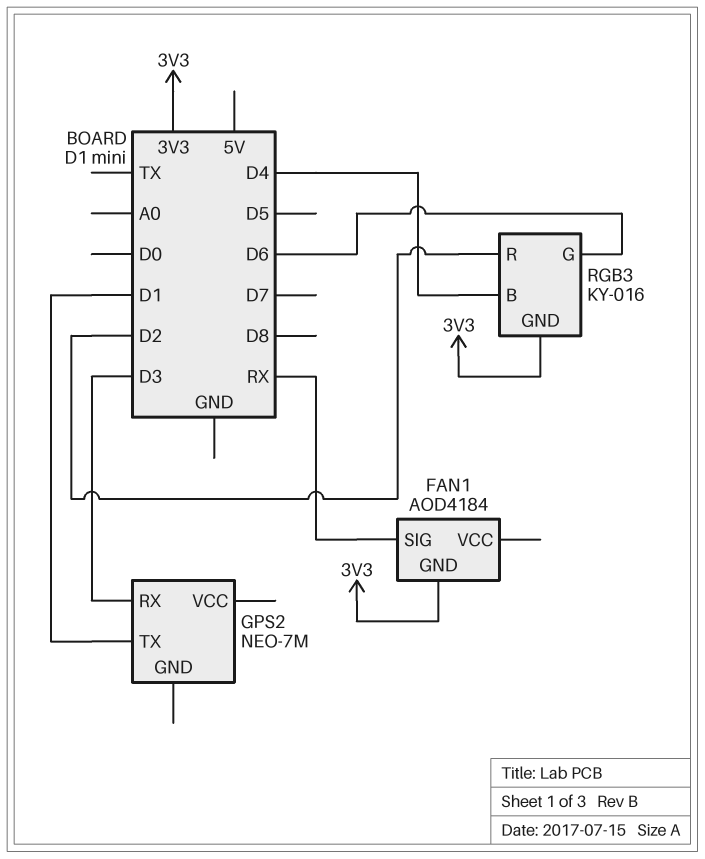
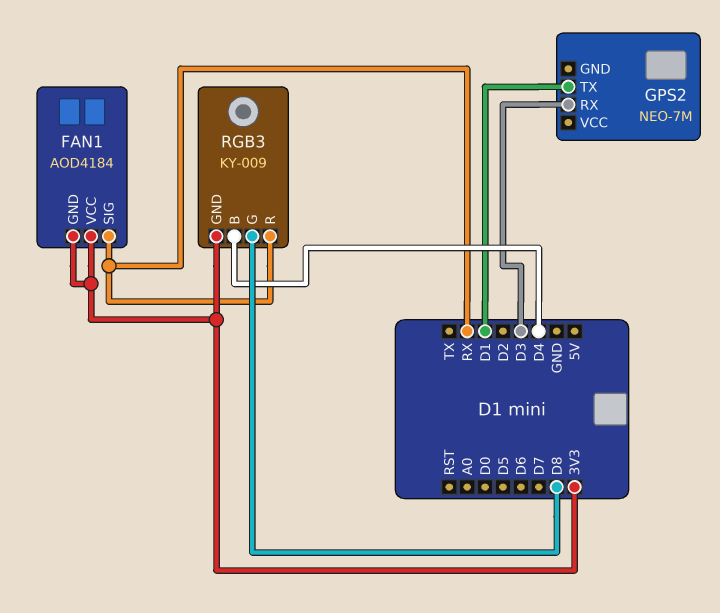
FAN1 pin VCC: none -> 3V3
RGB3: KY-016 -> KY-009
RGB3 pin G: D6 -> D8
RGB3 pin R: D2 -> RX

